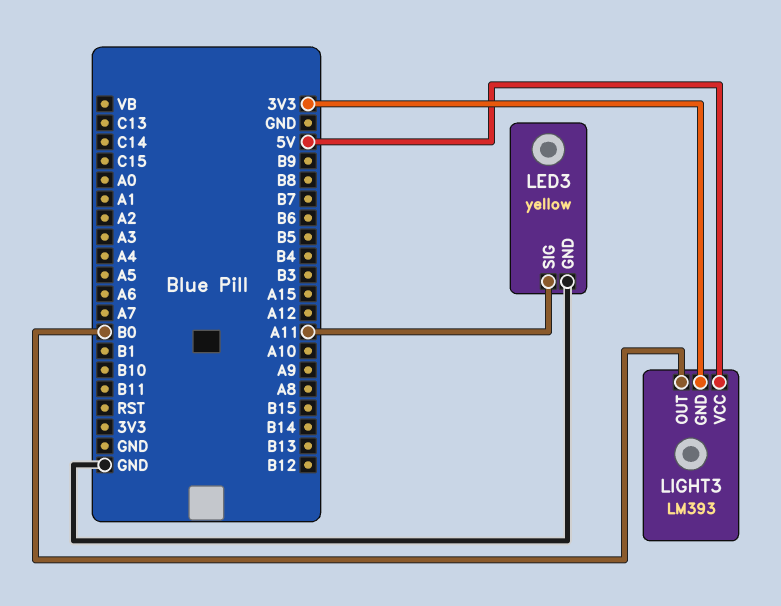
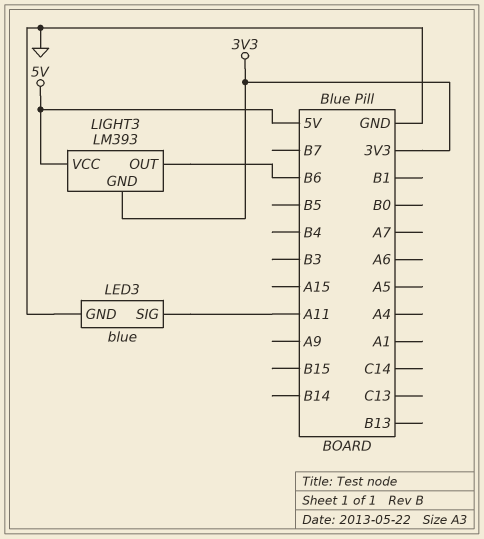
LED3: yellow -> blue
LIGHT3 pin OUT: B0 -> B6

